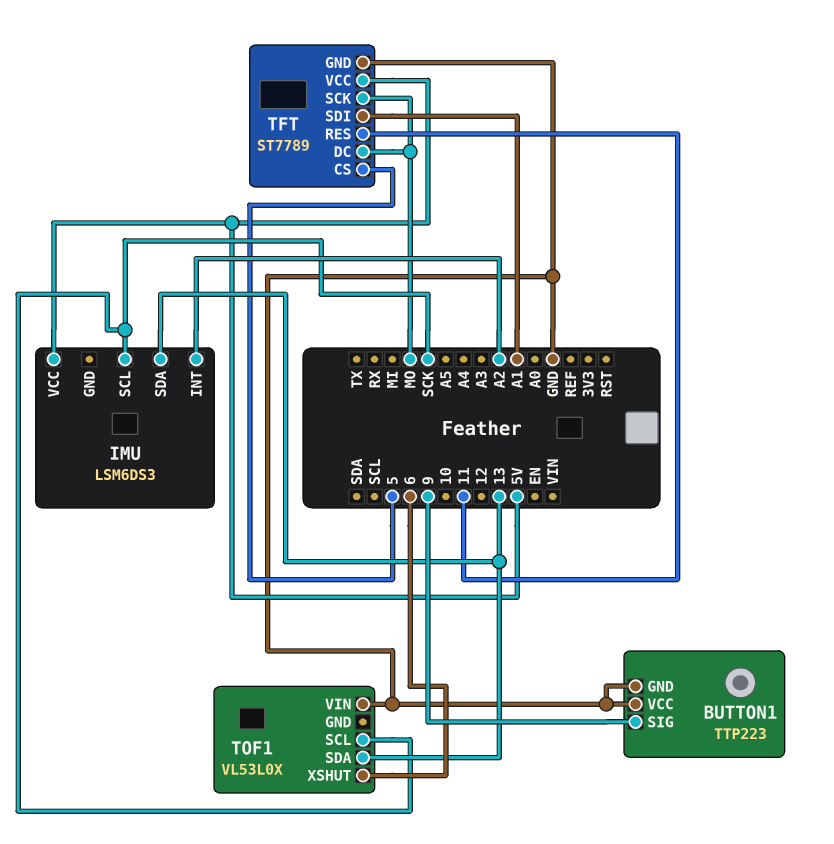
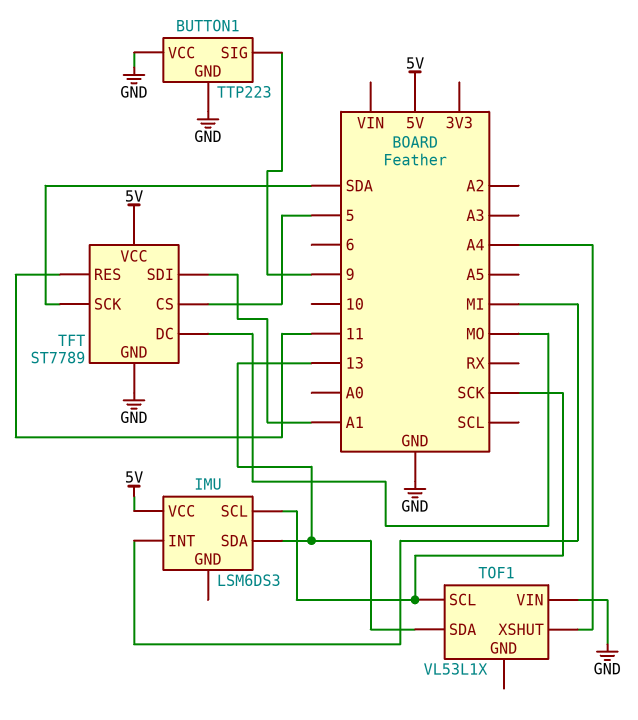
IMU pin INT: A2 -> MI
TFT pin SCK: MO -> SDA
TOF1: VL53L0X -> VL53L1X
TOF1 pin XSHUT: 6 -> A4

